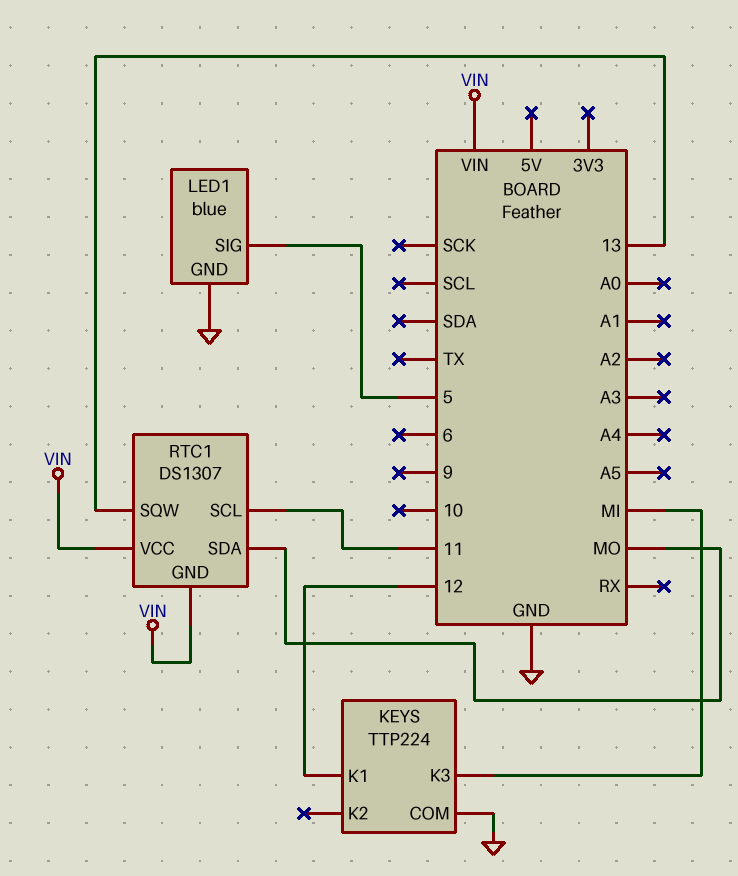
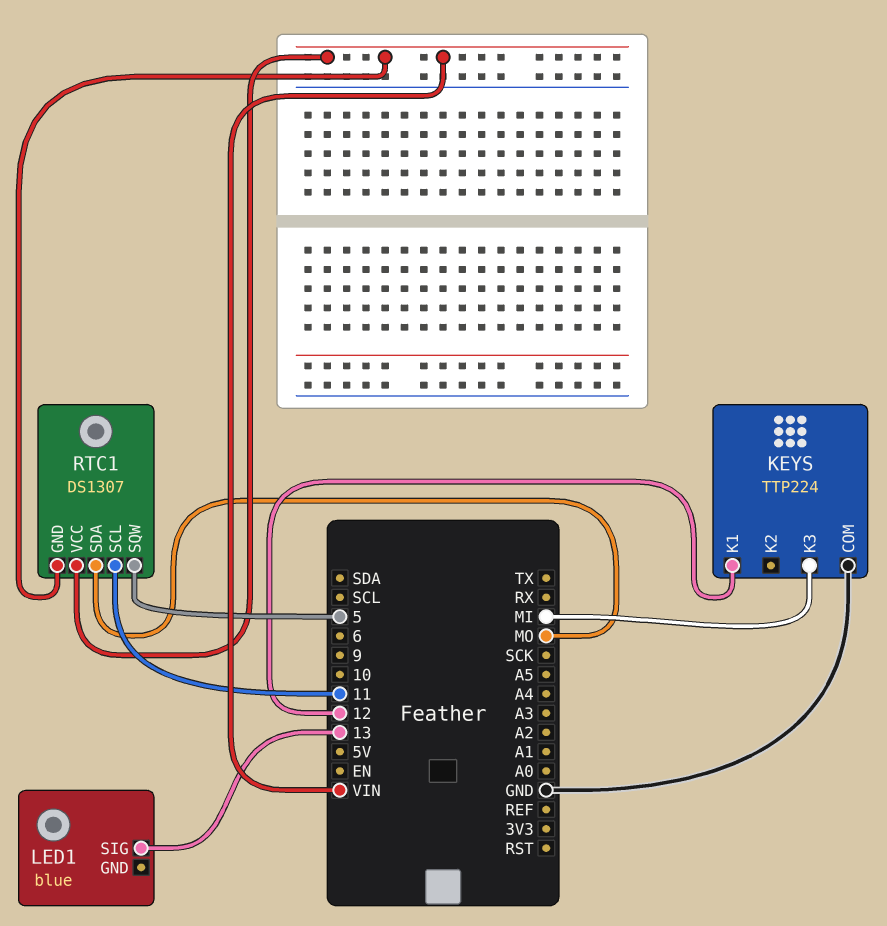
LED1 pin GND: GND -> none
LED1 pin SIG: 5 -> 13
RTC1 pin SQW: 13 -> 5

